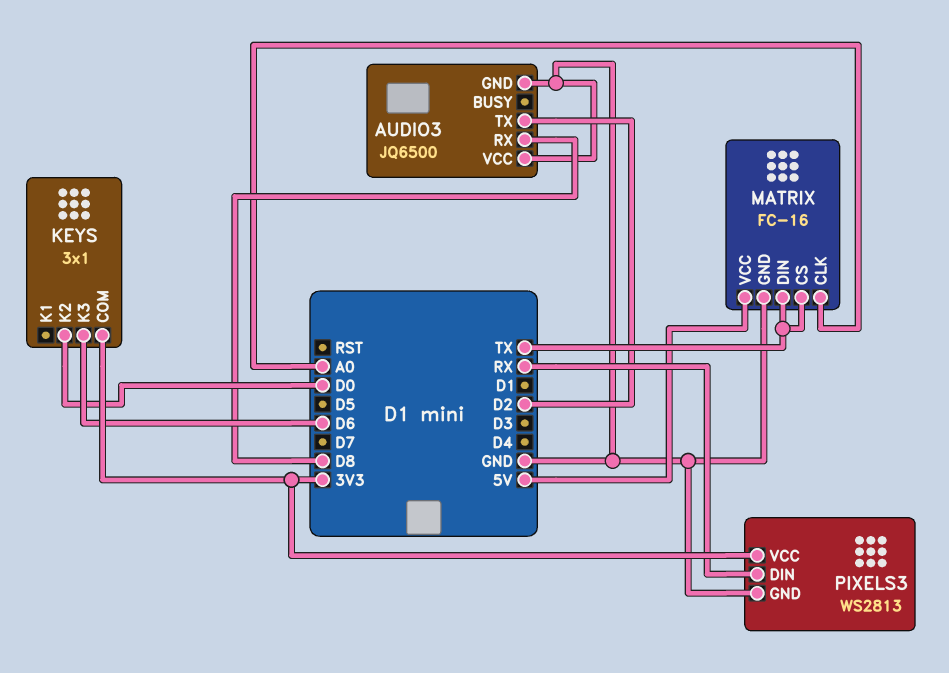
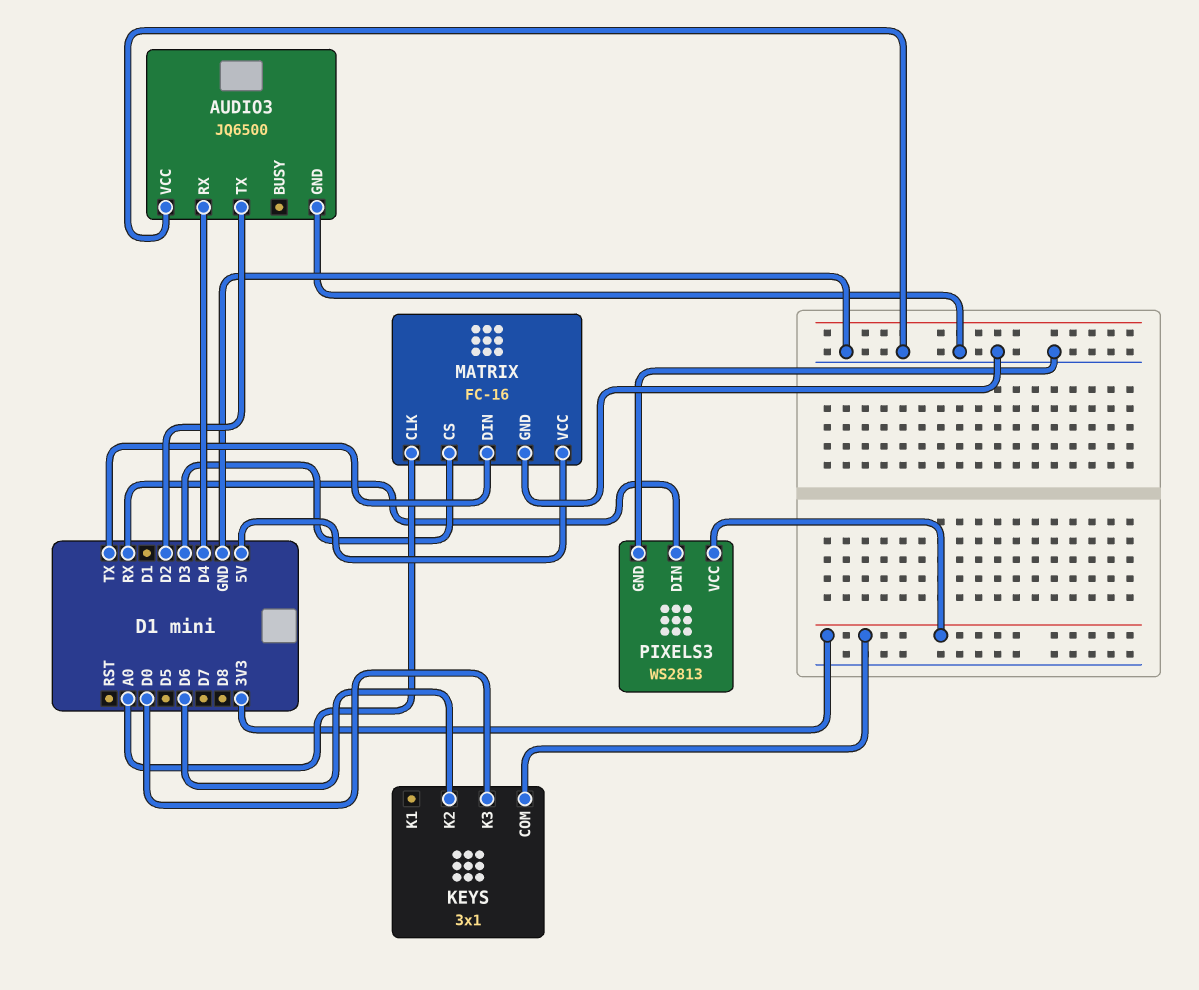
AUDIO3 pin RX: D8 -> D4
KEYS pin K2: D0 -> D6
KEYS pin K3: D6 -> D0
MATRIX pin CS: TX -> D3

